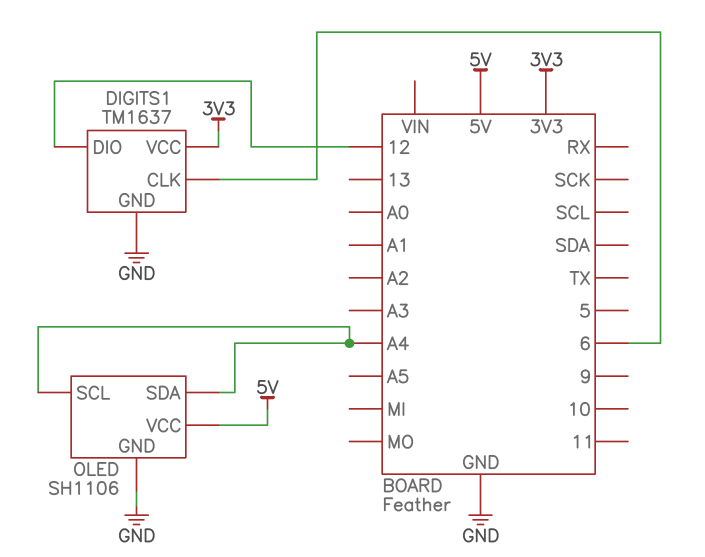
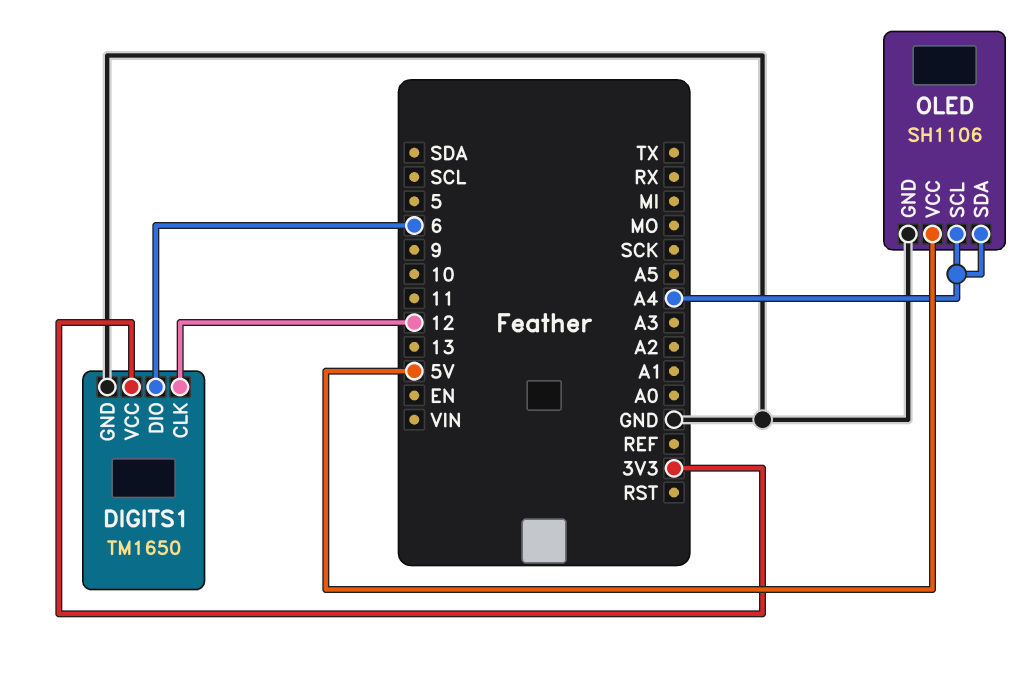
DIGITS1: TM1637 -> TM1650
DIGITS1 pin CLK: 6 -> 12
DIGITS1 pin DIO: 12 -> 6

